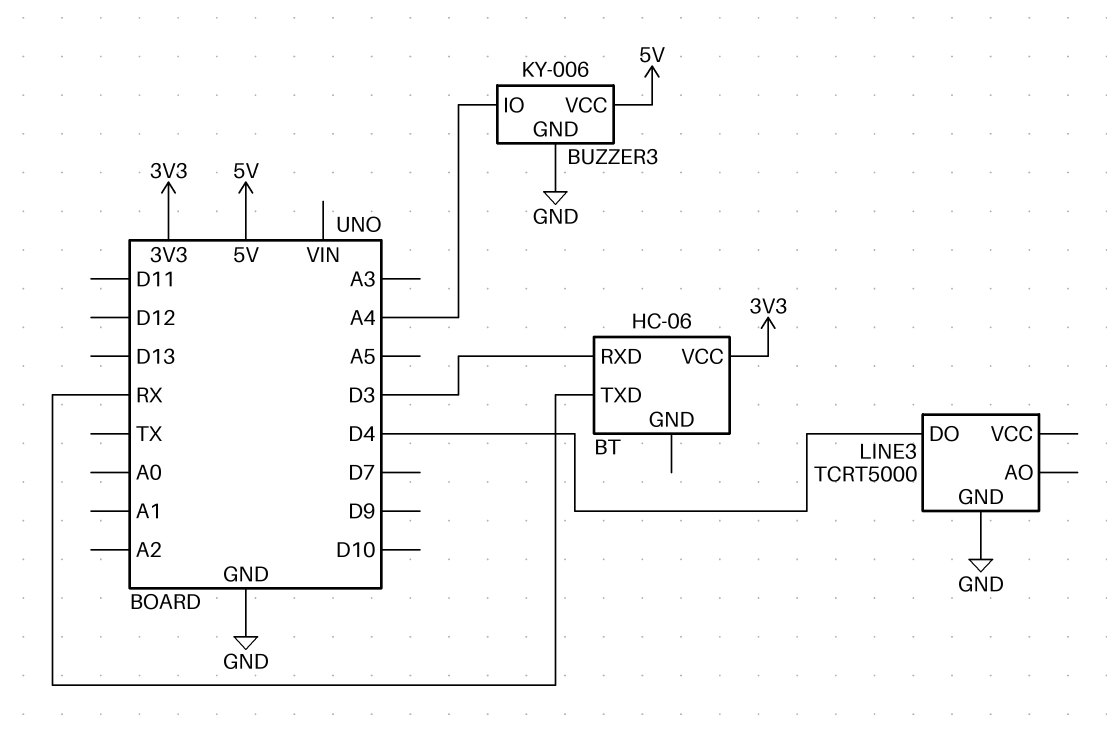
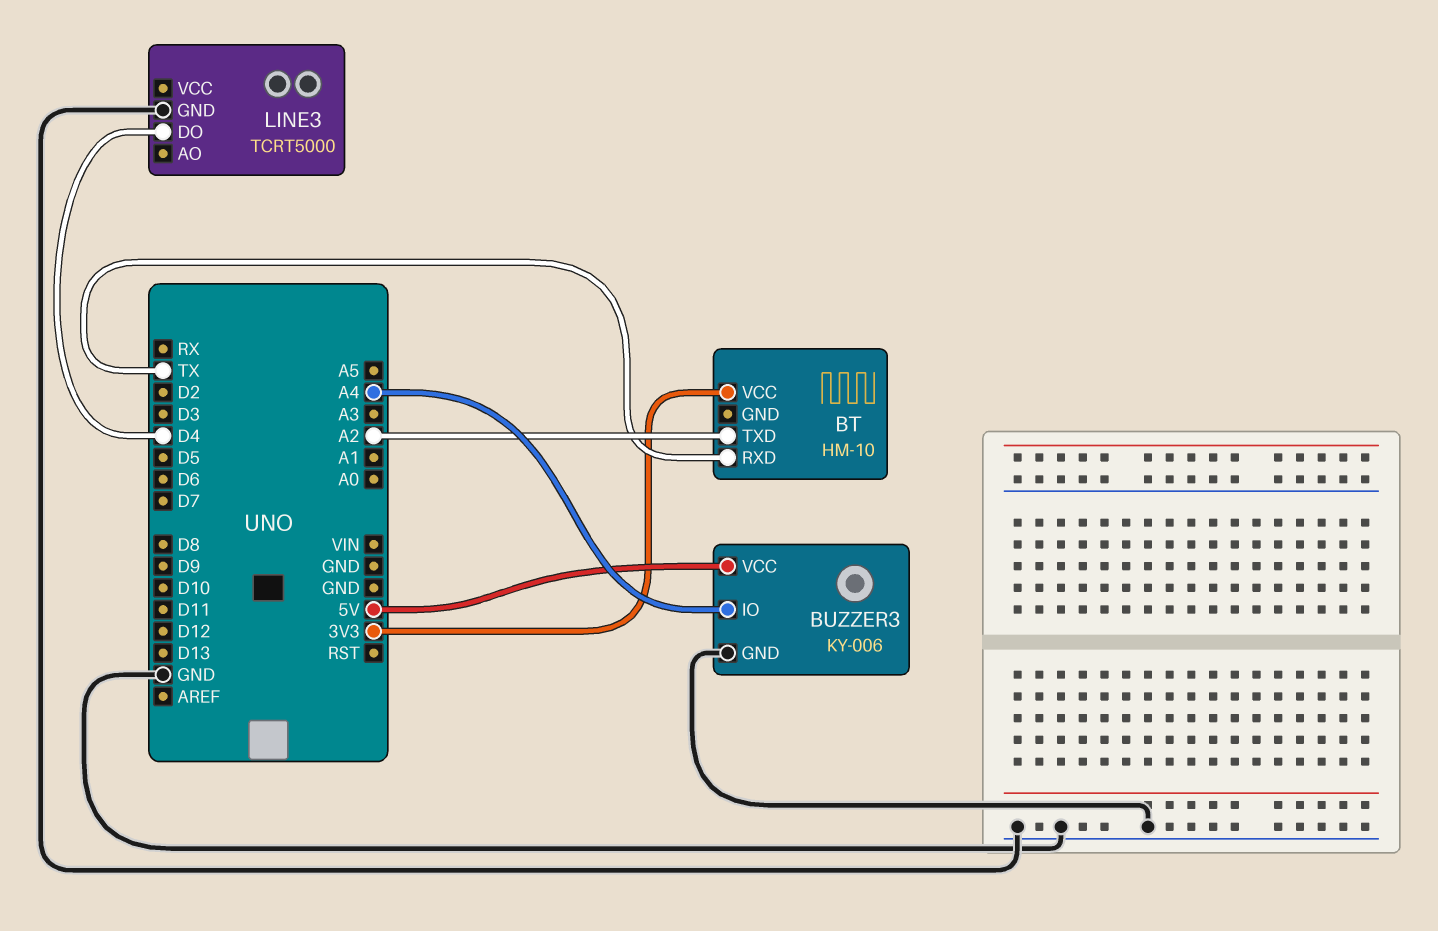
BT: HC-06 -> HM-10
BT pin RXD: D3 -> TX
BT pin TXD: RX -> A2

